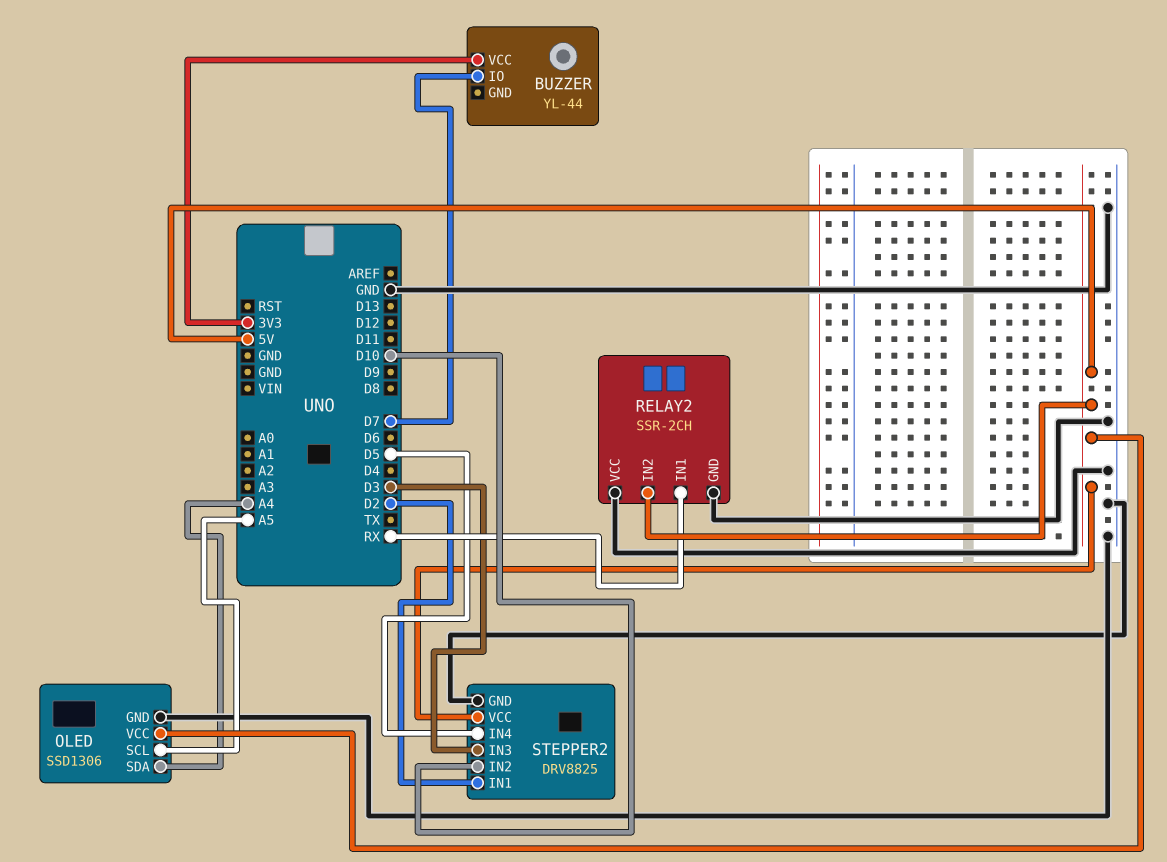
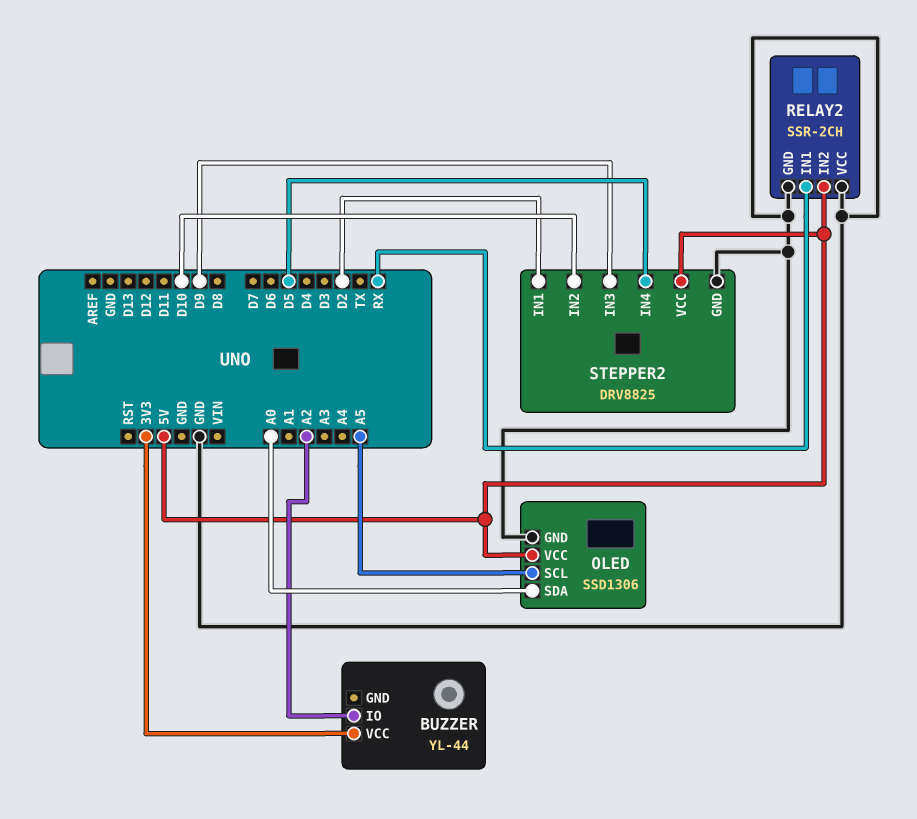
BUZZER pin IO: D7 -> A2
OLED pin SDA: A4 -> A0
STEPPER2 pin IN3: D3 -> D9

